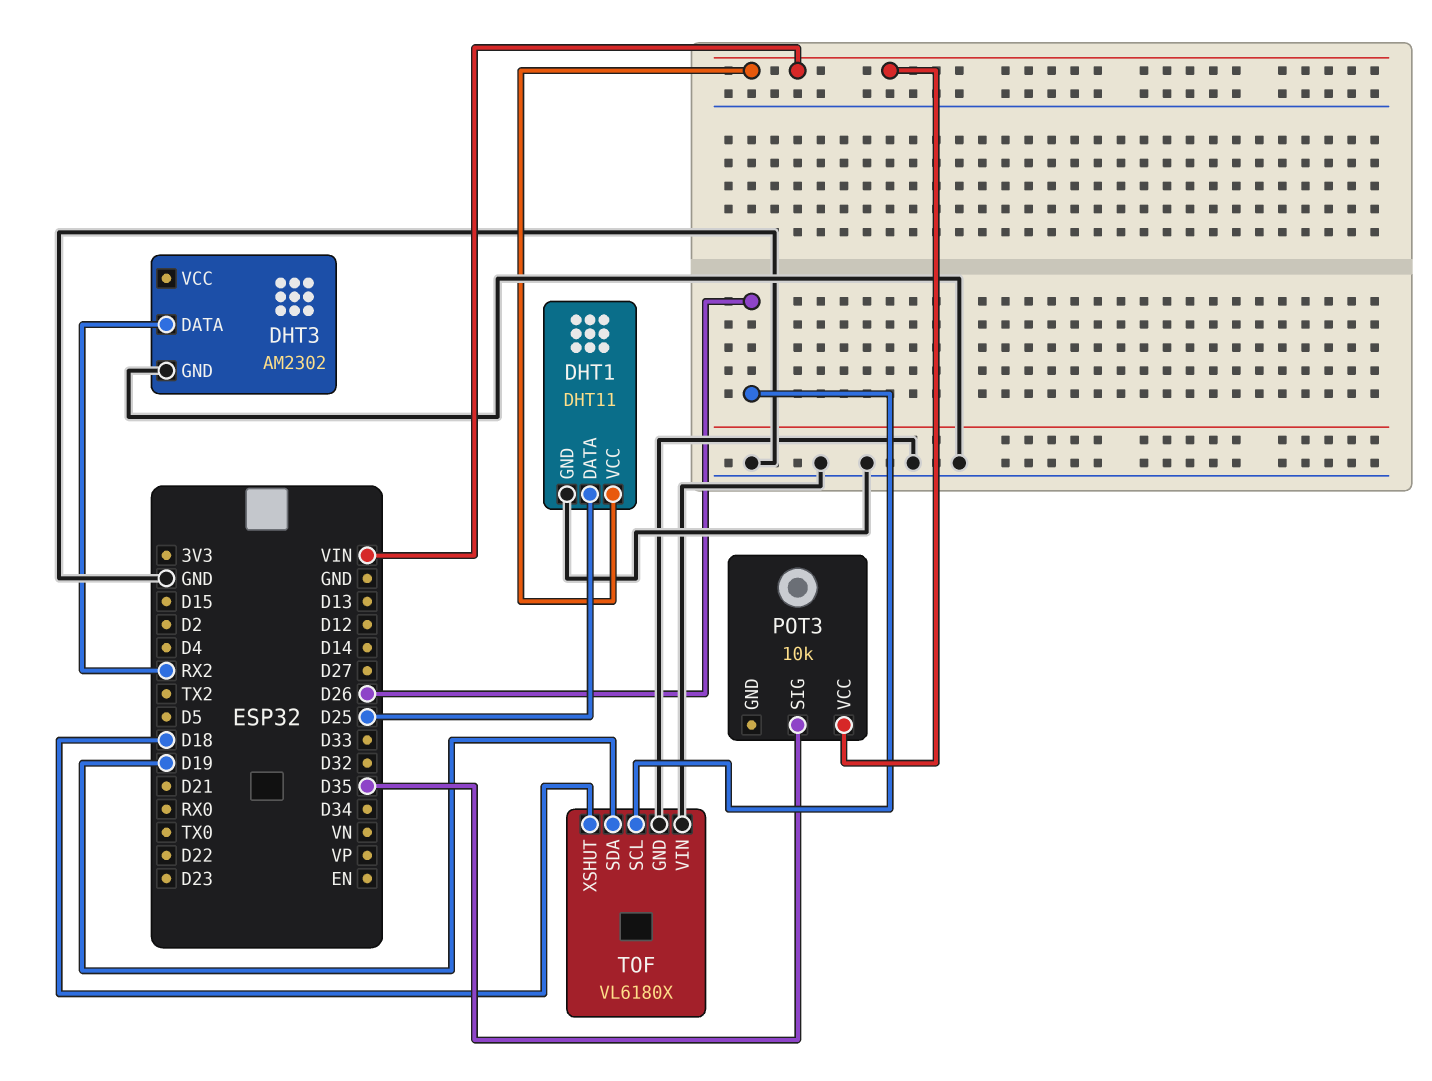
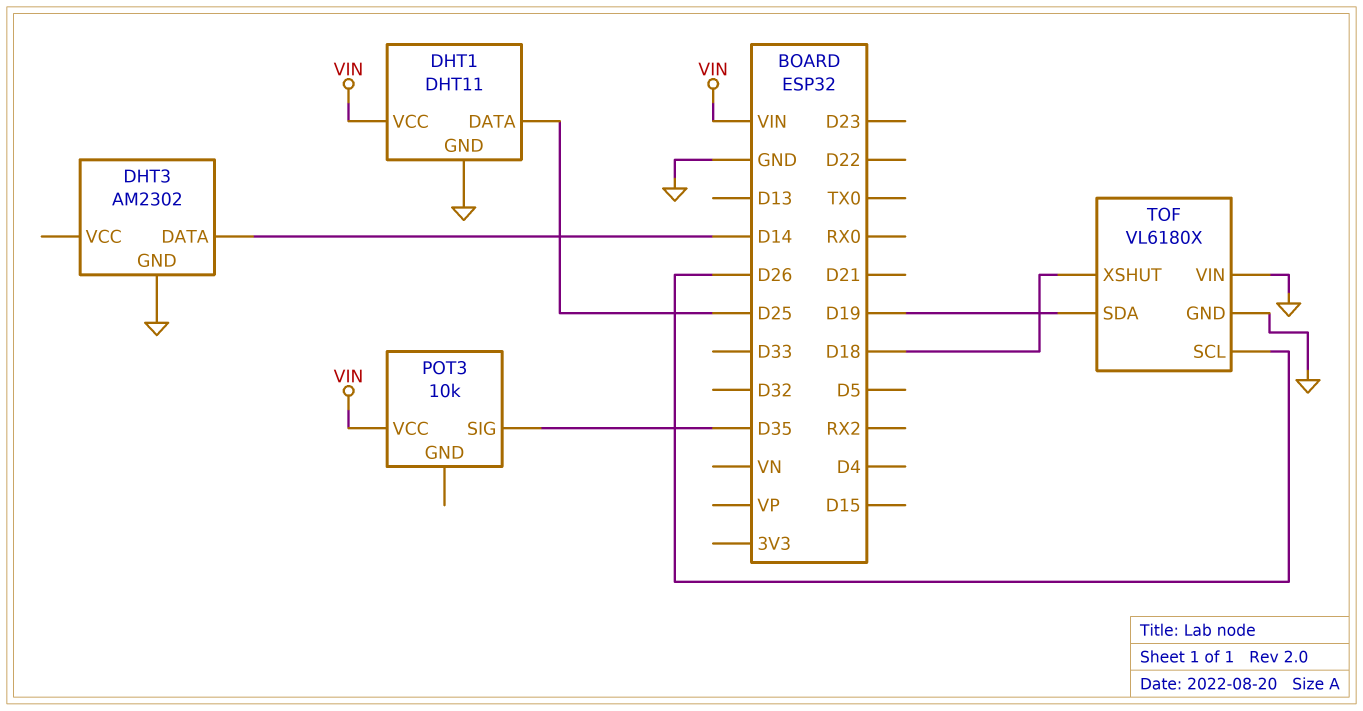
DHT3 pin DATA: RX2 -> D14

